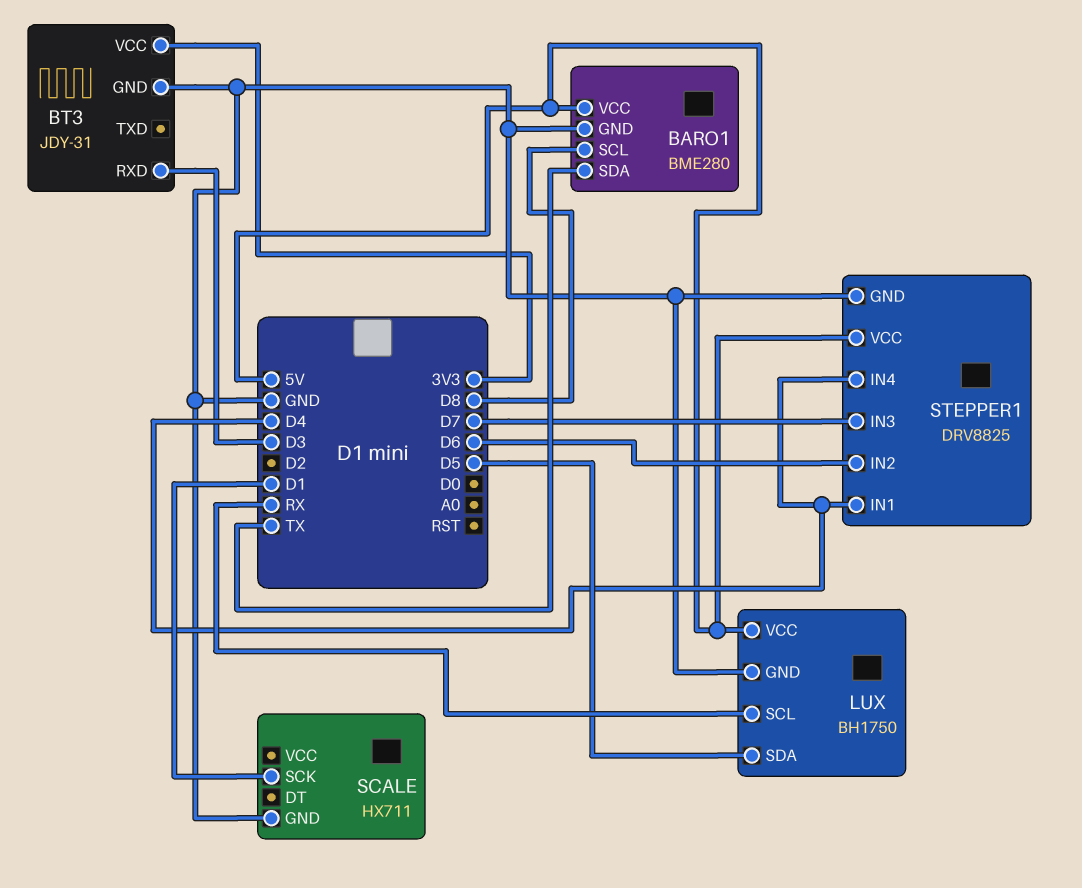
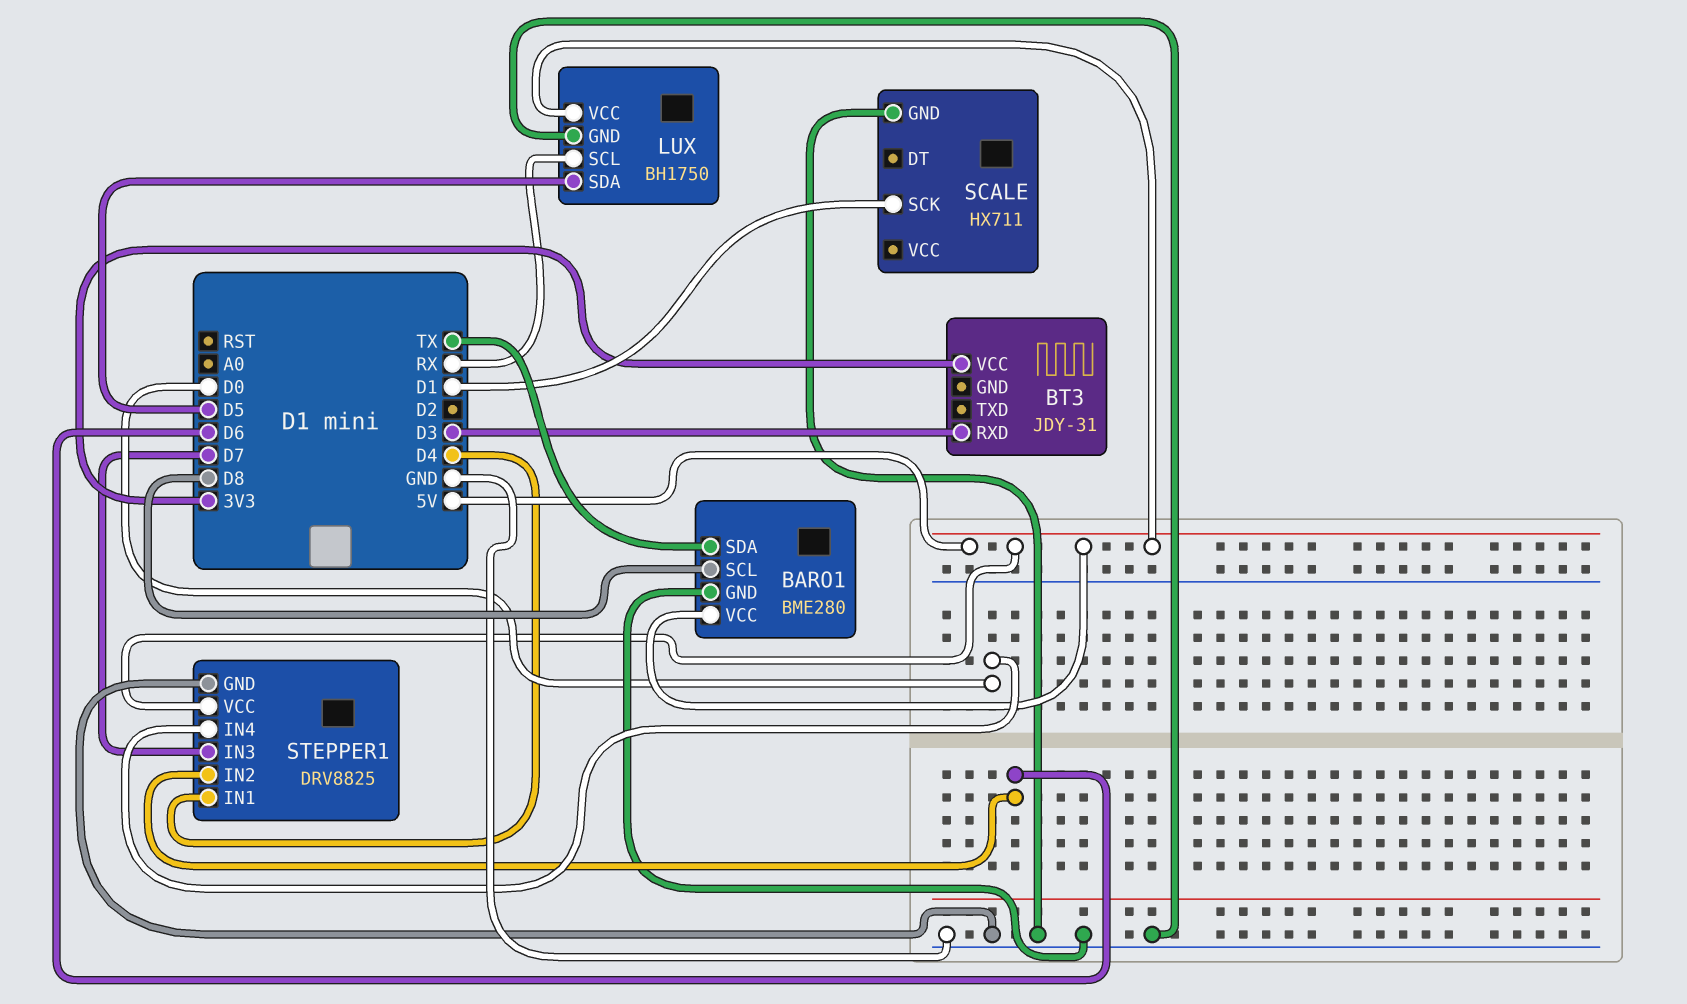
BT3 pin GND: GND -> none
STEPPER1 pin IN4: D4 -> D0

